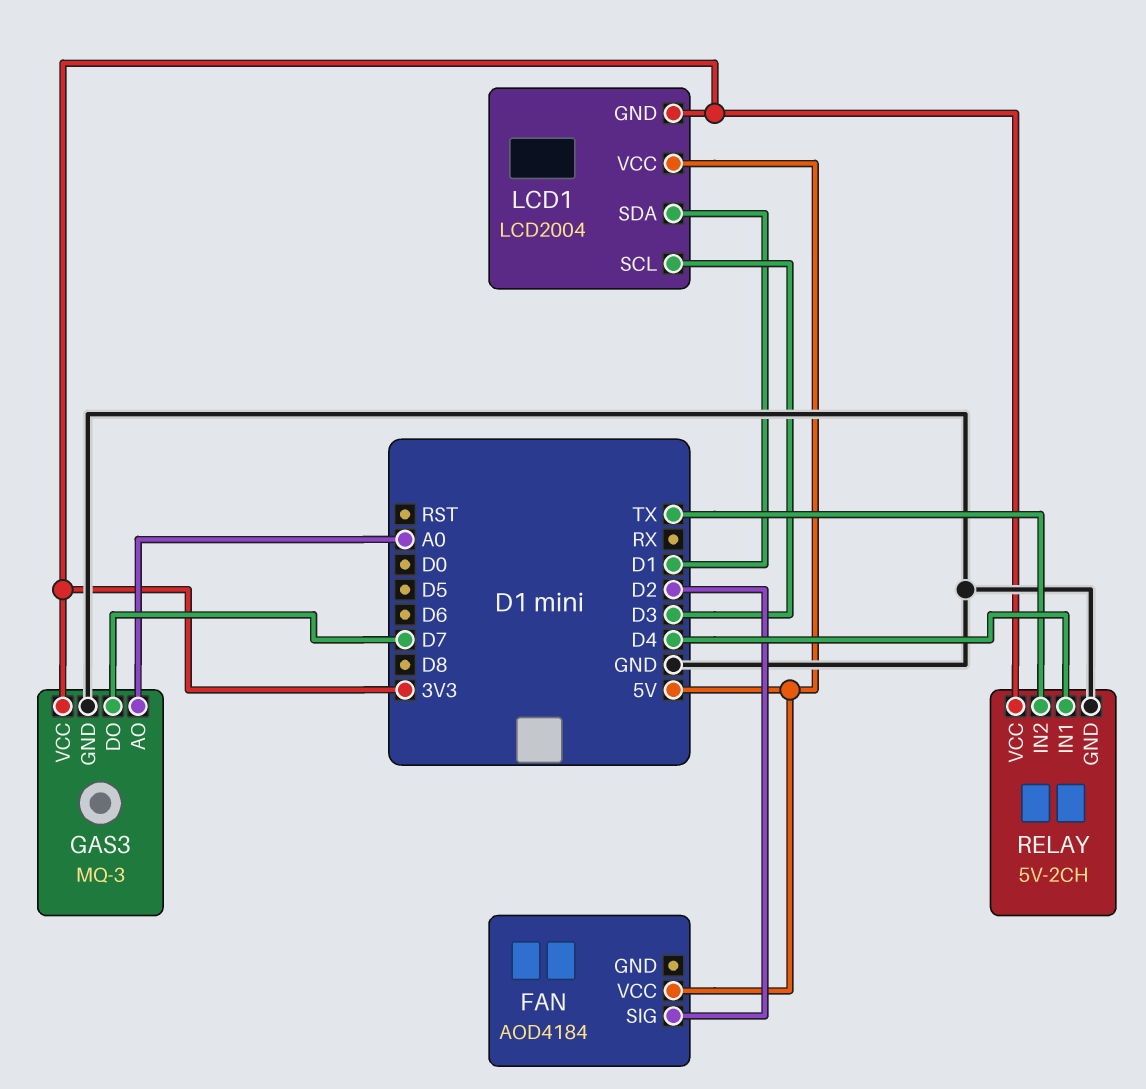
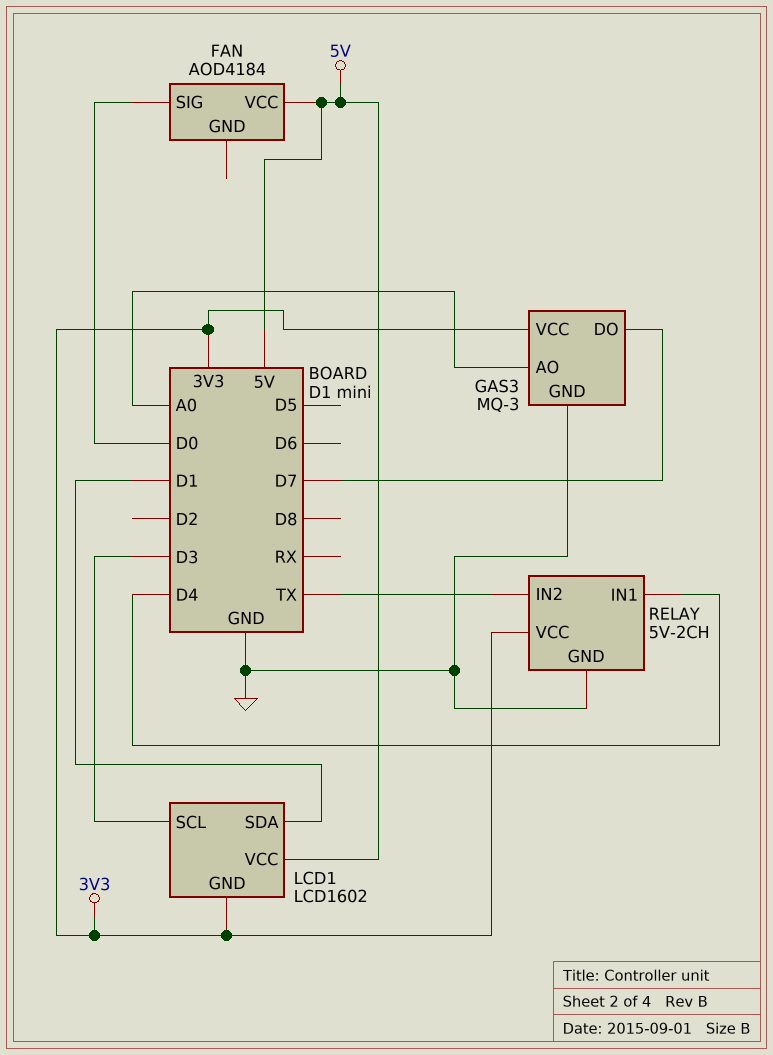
FAN pin SIG: D2 -> D0
LCD1: LCD2004 -> LCD1602

